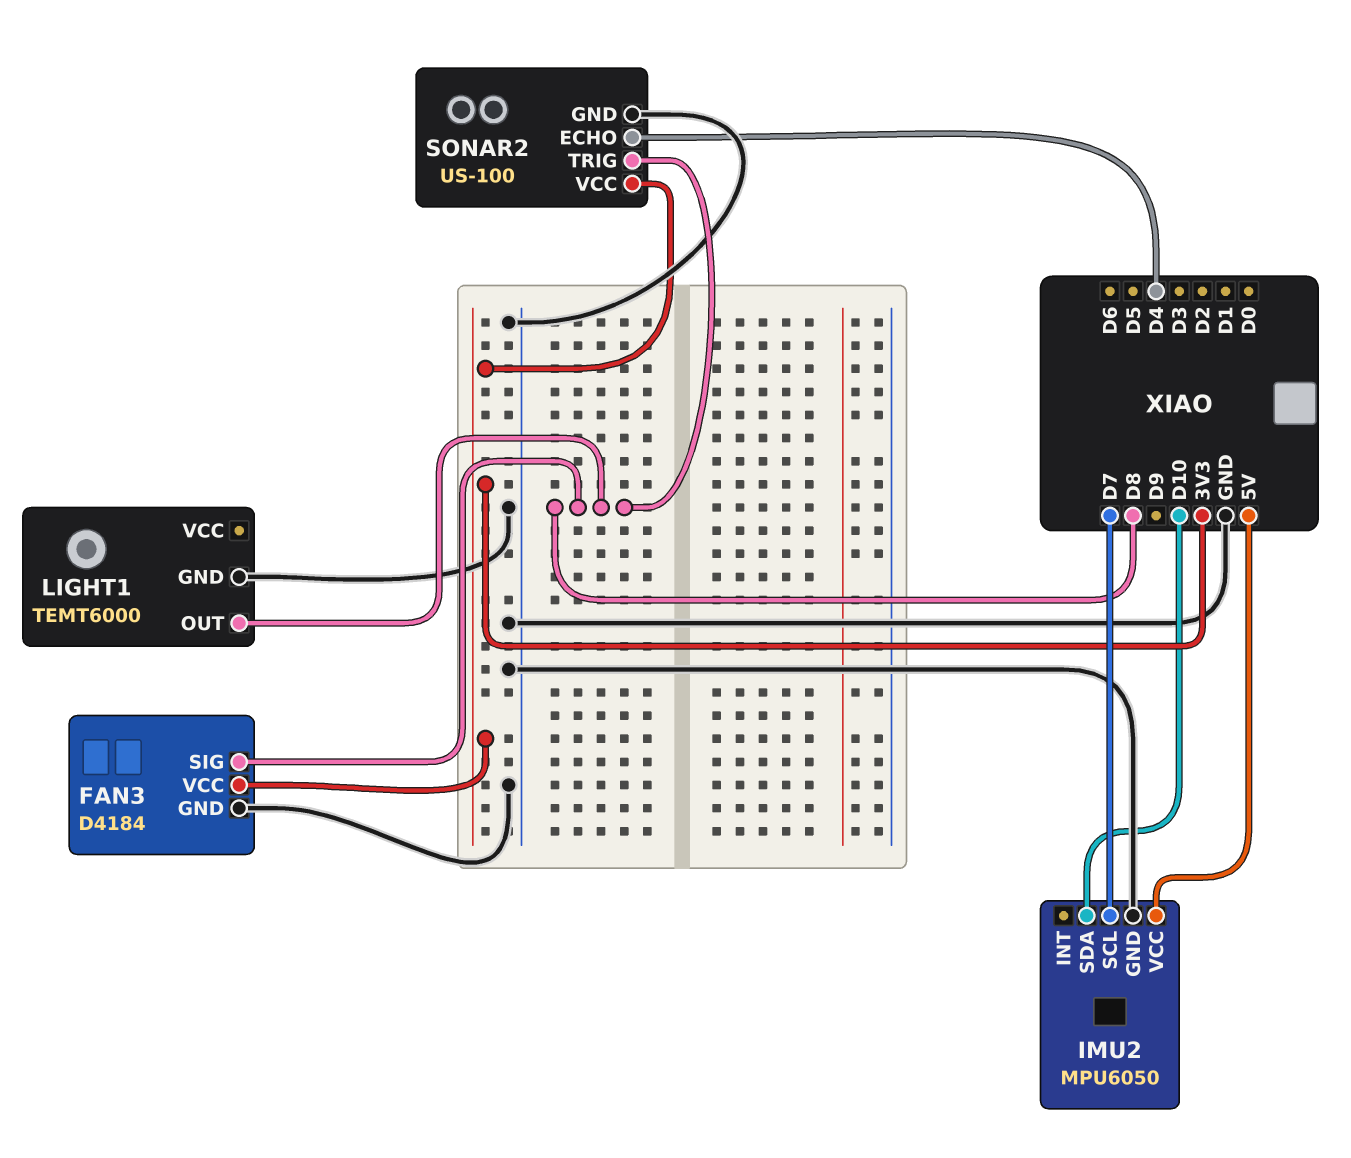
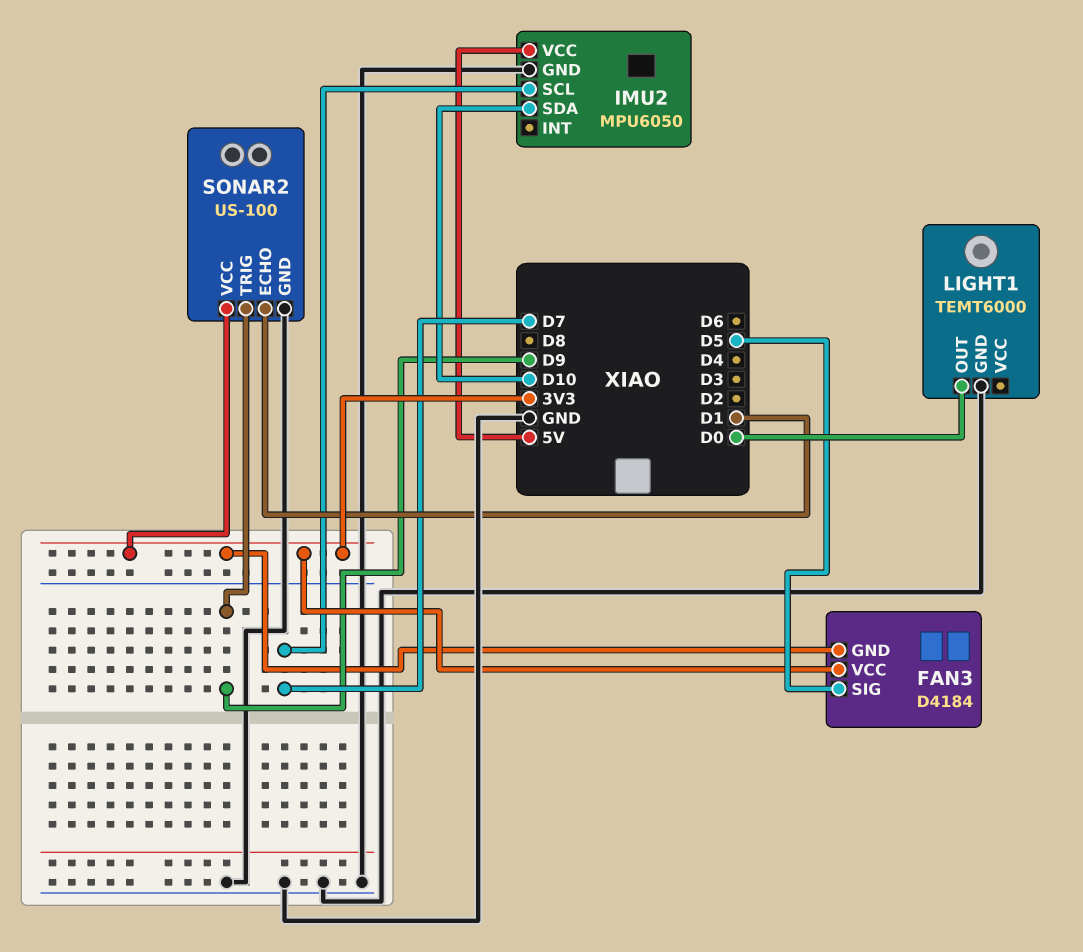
FAN3 pin GND: GND -> 3V3
FAN3 pin SIG: D8 -> D5
LIGHT1 pin OUT: D8 -> D0
SONAR2 pin ECHO: D4 -> D1
SONAR2 pin TRIG: D8 -> D9

